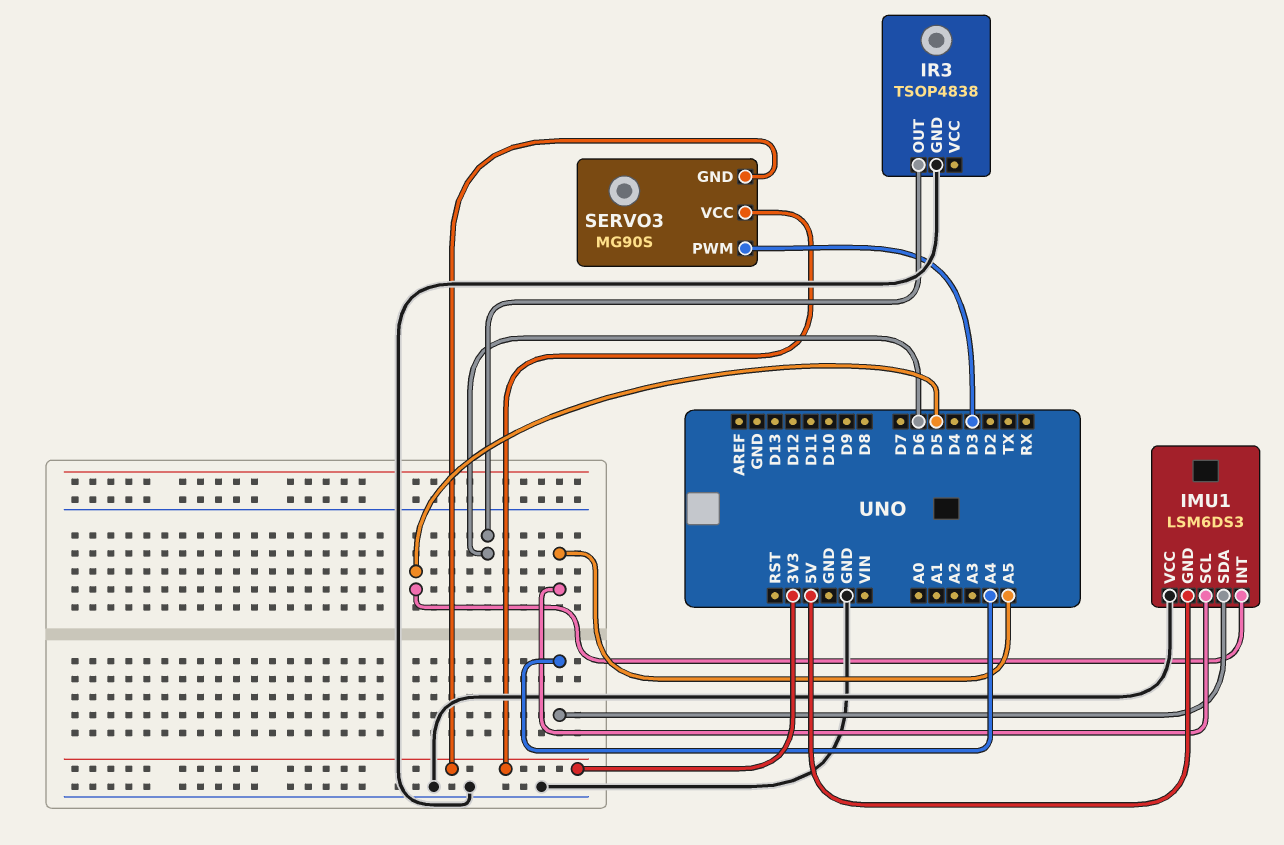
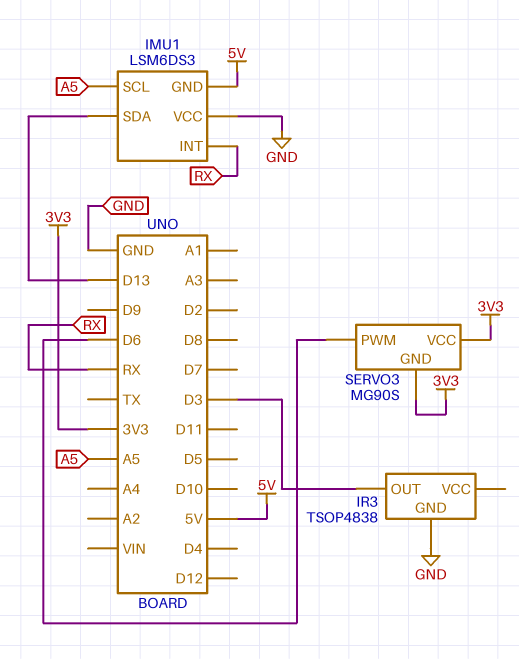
IMU1 pin INT: D5 -> RX
IMU1 pin SDA: A4 -> D13
IR3 pin OUT: D6 -> D3
SERVO3 pin PWM: D3 -> D6

